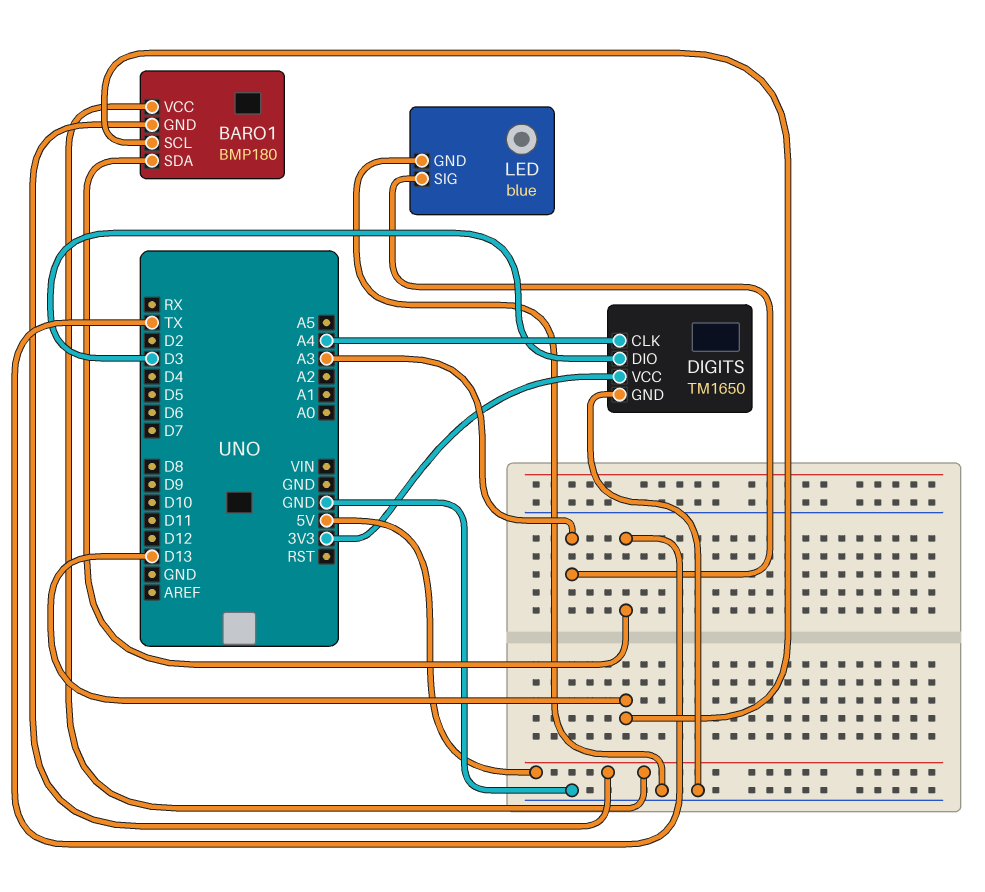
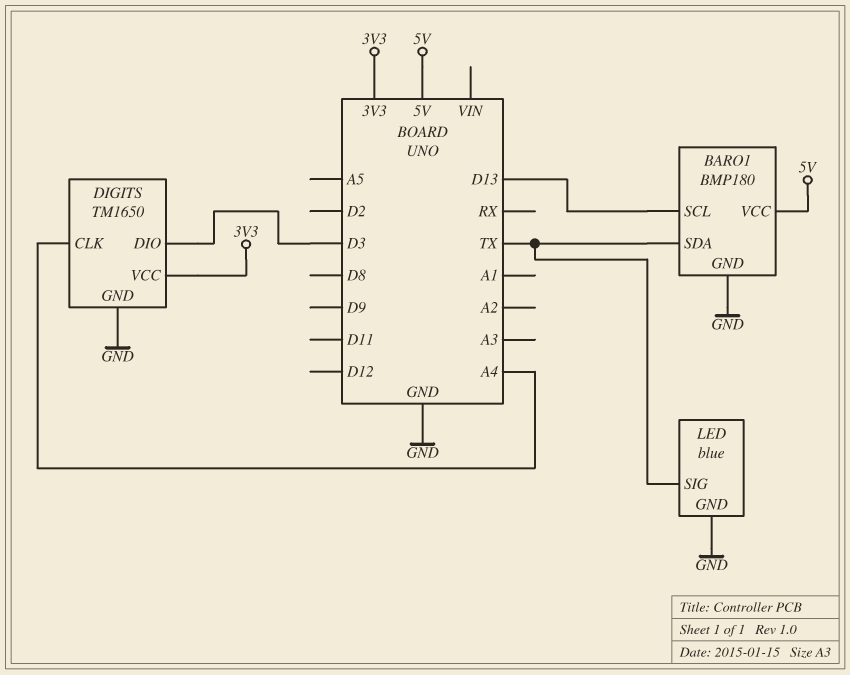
BARO1 pin GND: 5V -> GND
LED pin SIG: A3 -> TX

